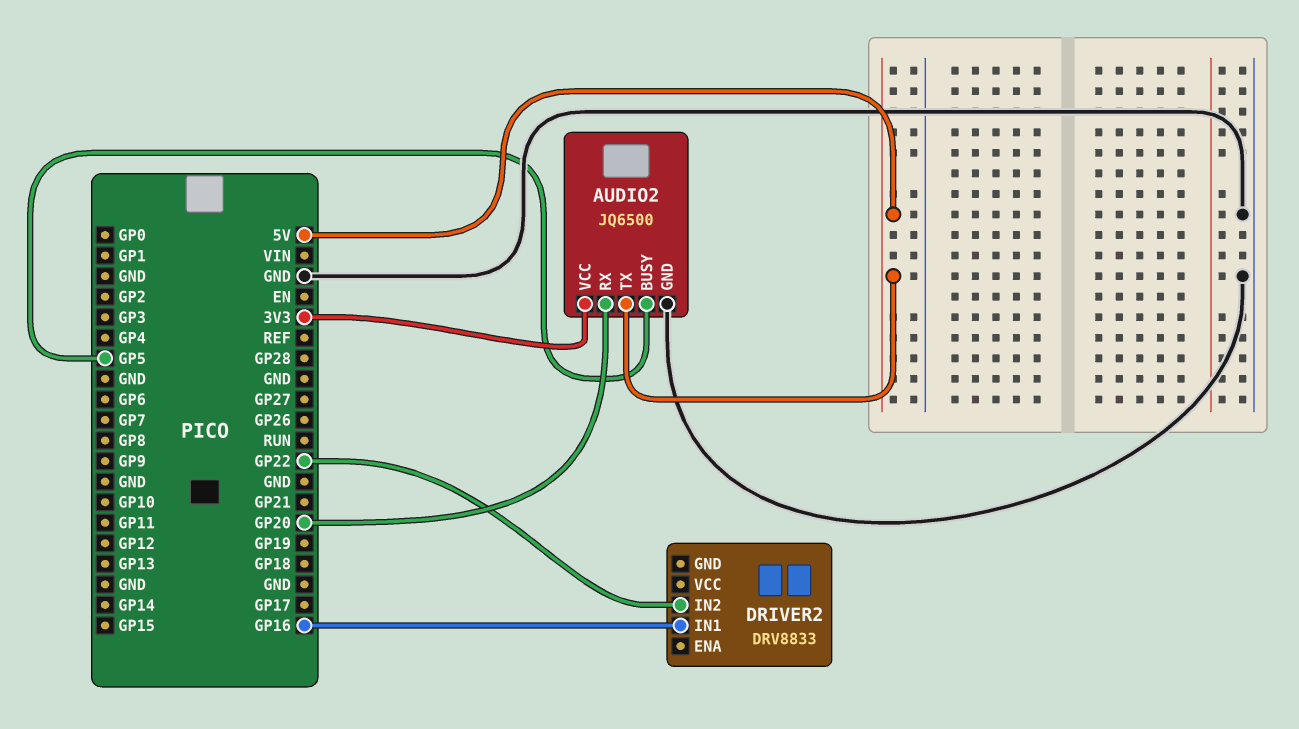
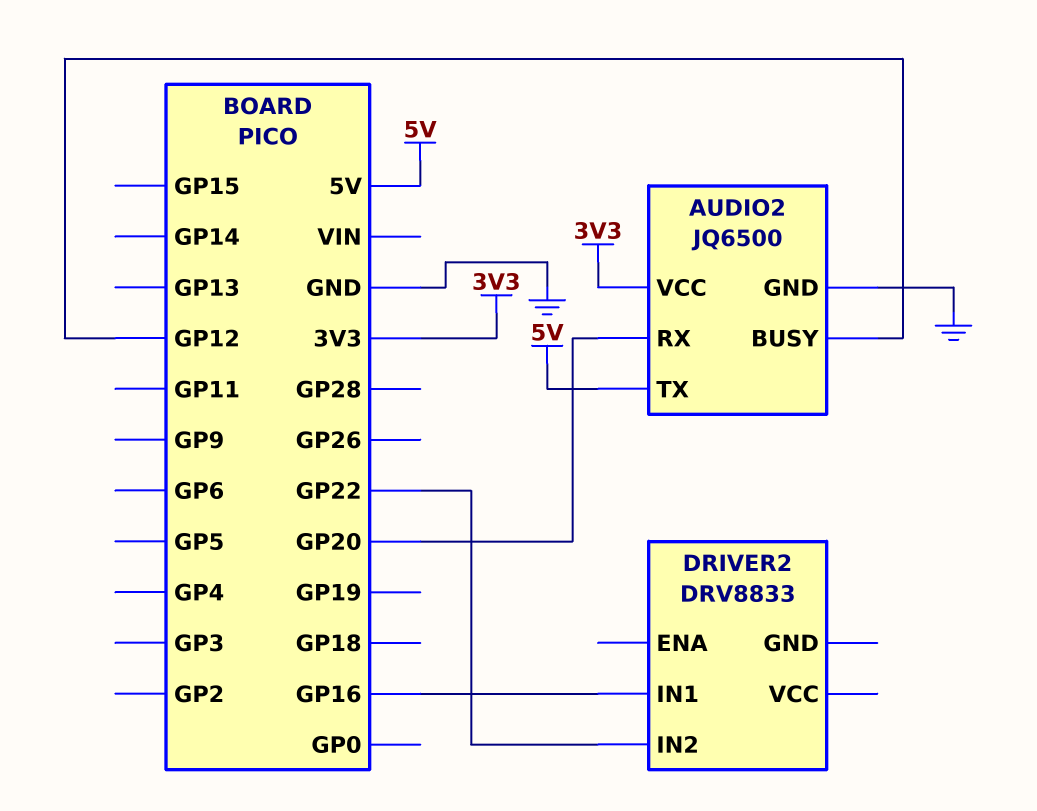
AUDIO2 pin BUSY: GP5 -> GP12

